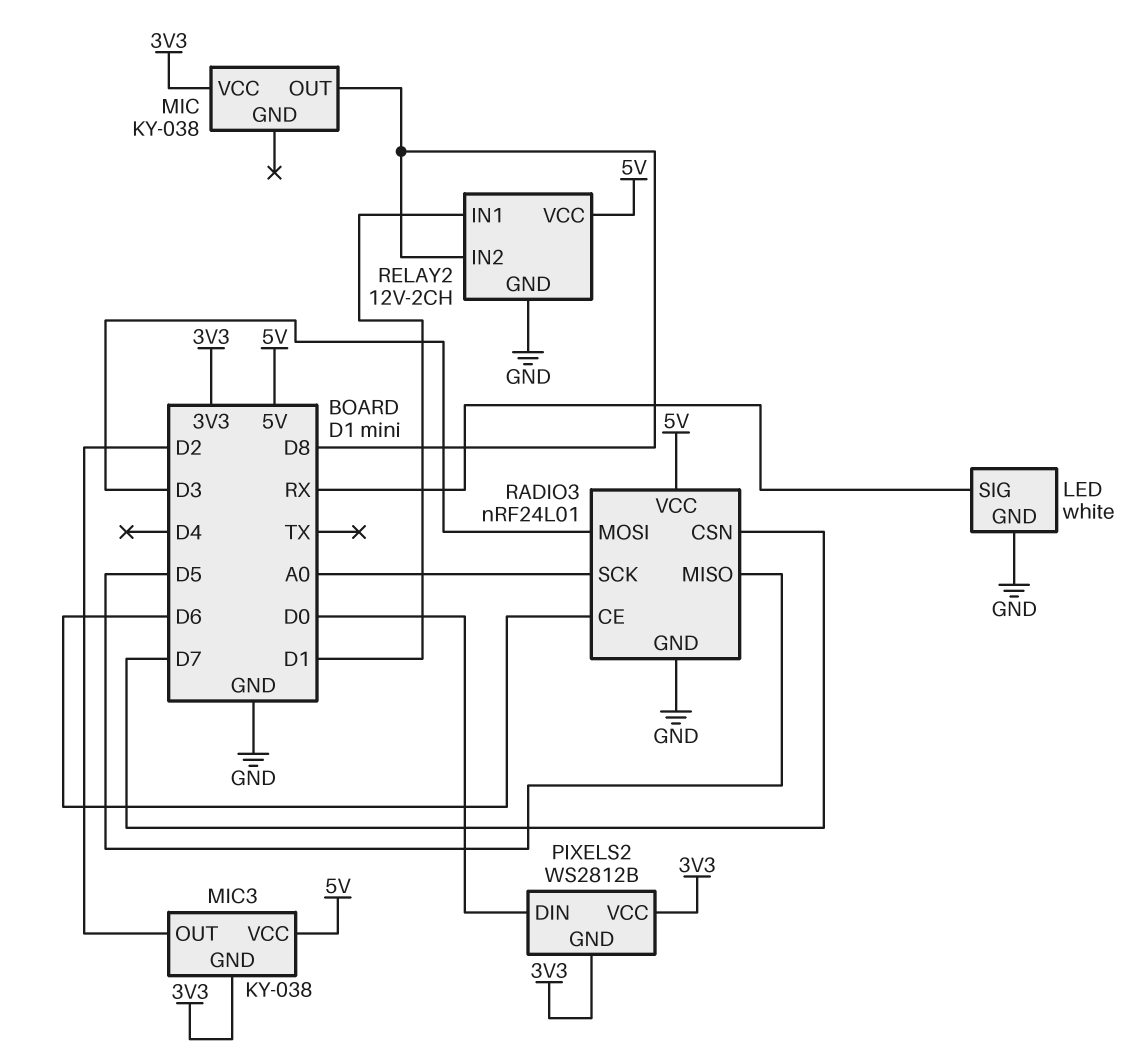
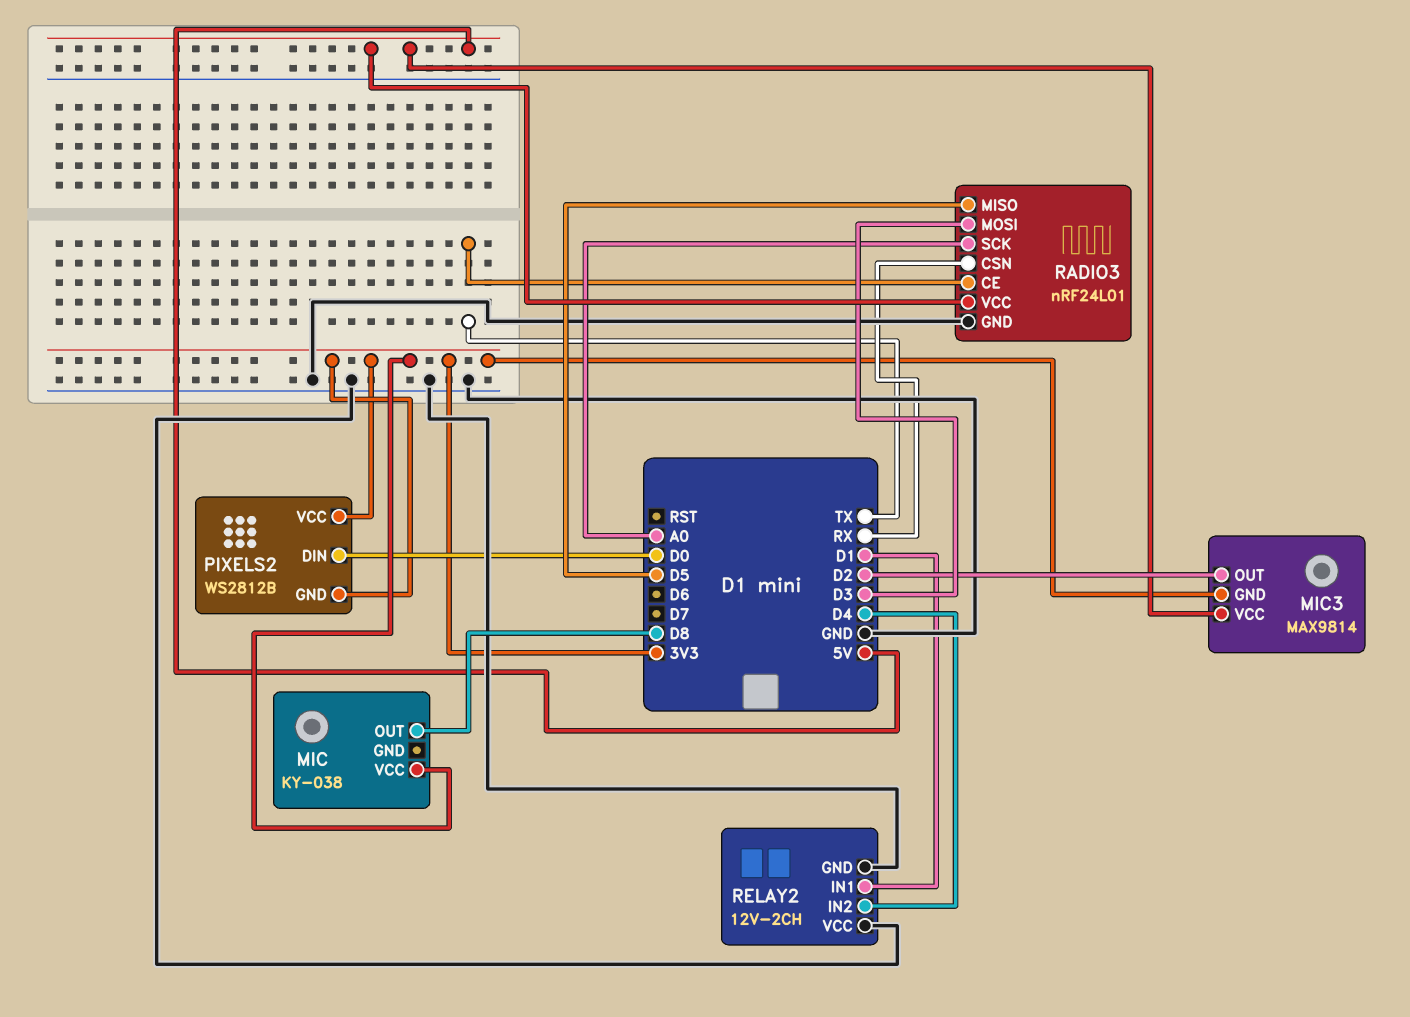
LED: white -> none
LED pin GND: GND -> none
LED pin SIG: RX -> none
MIC3: KY-038 -> MAX9814
RADIO3 pin CE: D6 -> TX
RADIO3 pin CSN: D7 -> RX
RELAY2 pin IN2: D8 -> D4
RELAY2 pin VCC: 5V -> GND

